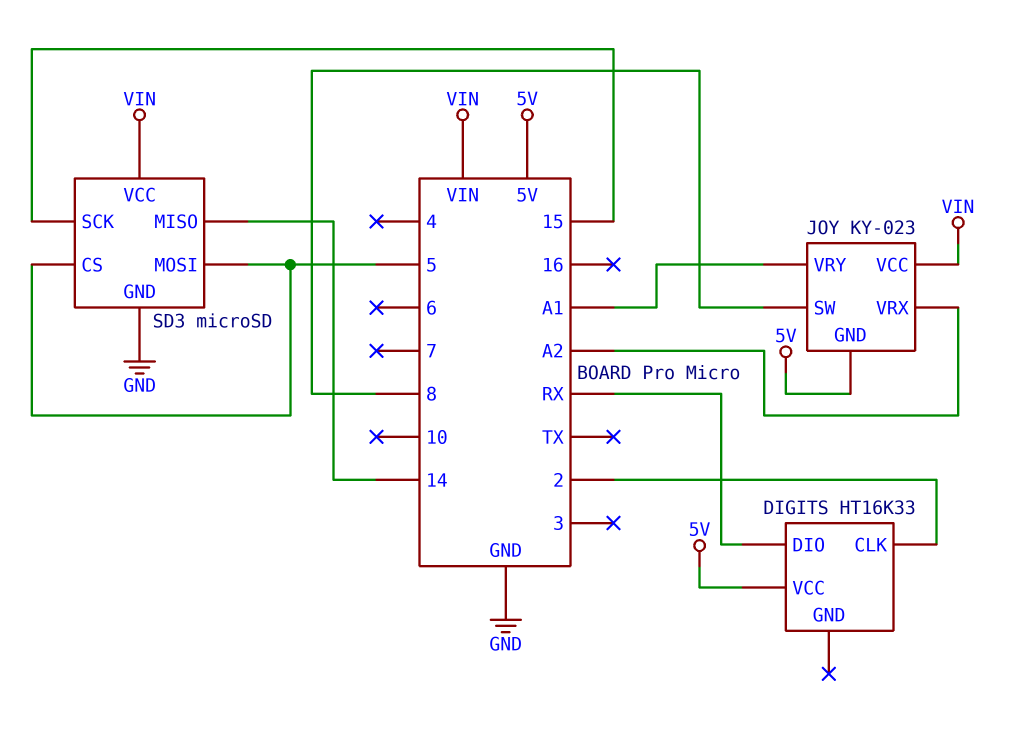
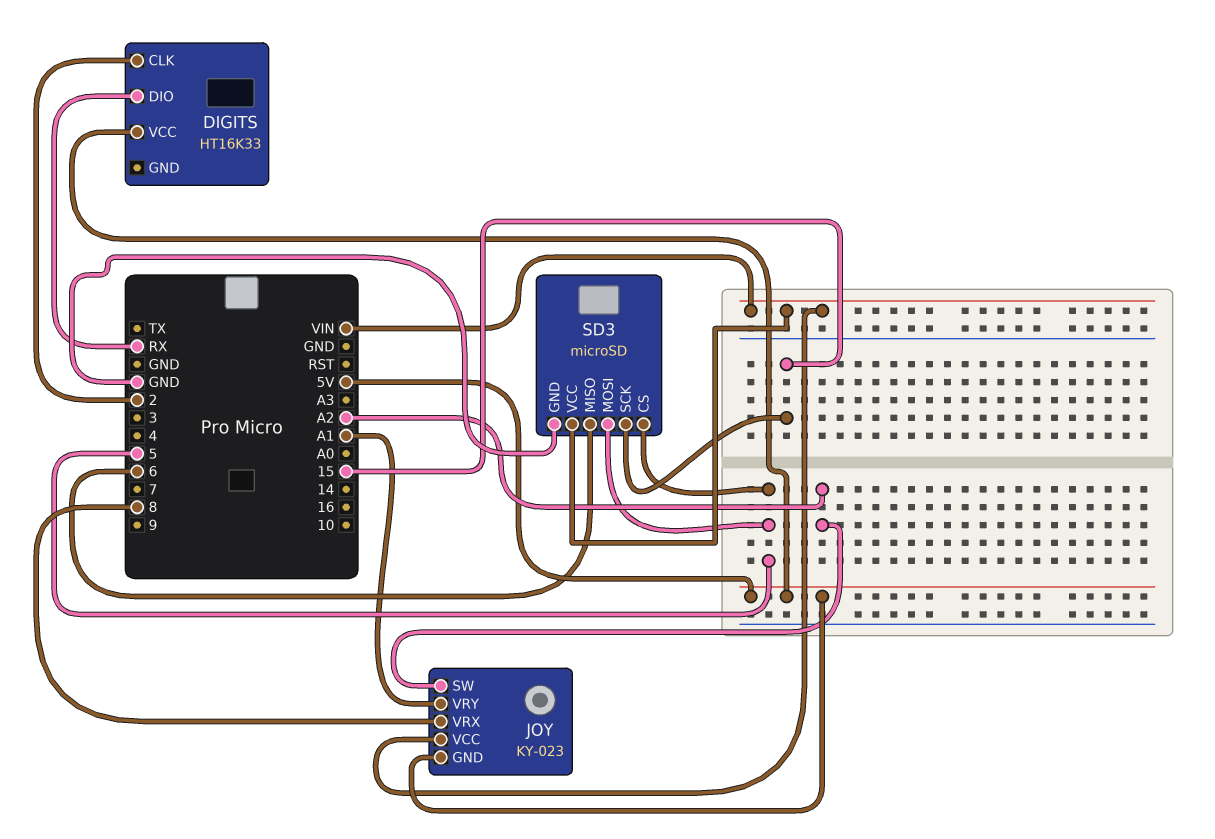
JOY pin SW: 8 -> A2
JOY pin VRX: A2 -> 8
SD3 pin MISO: 14 -> 6

